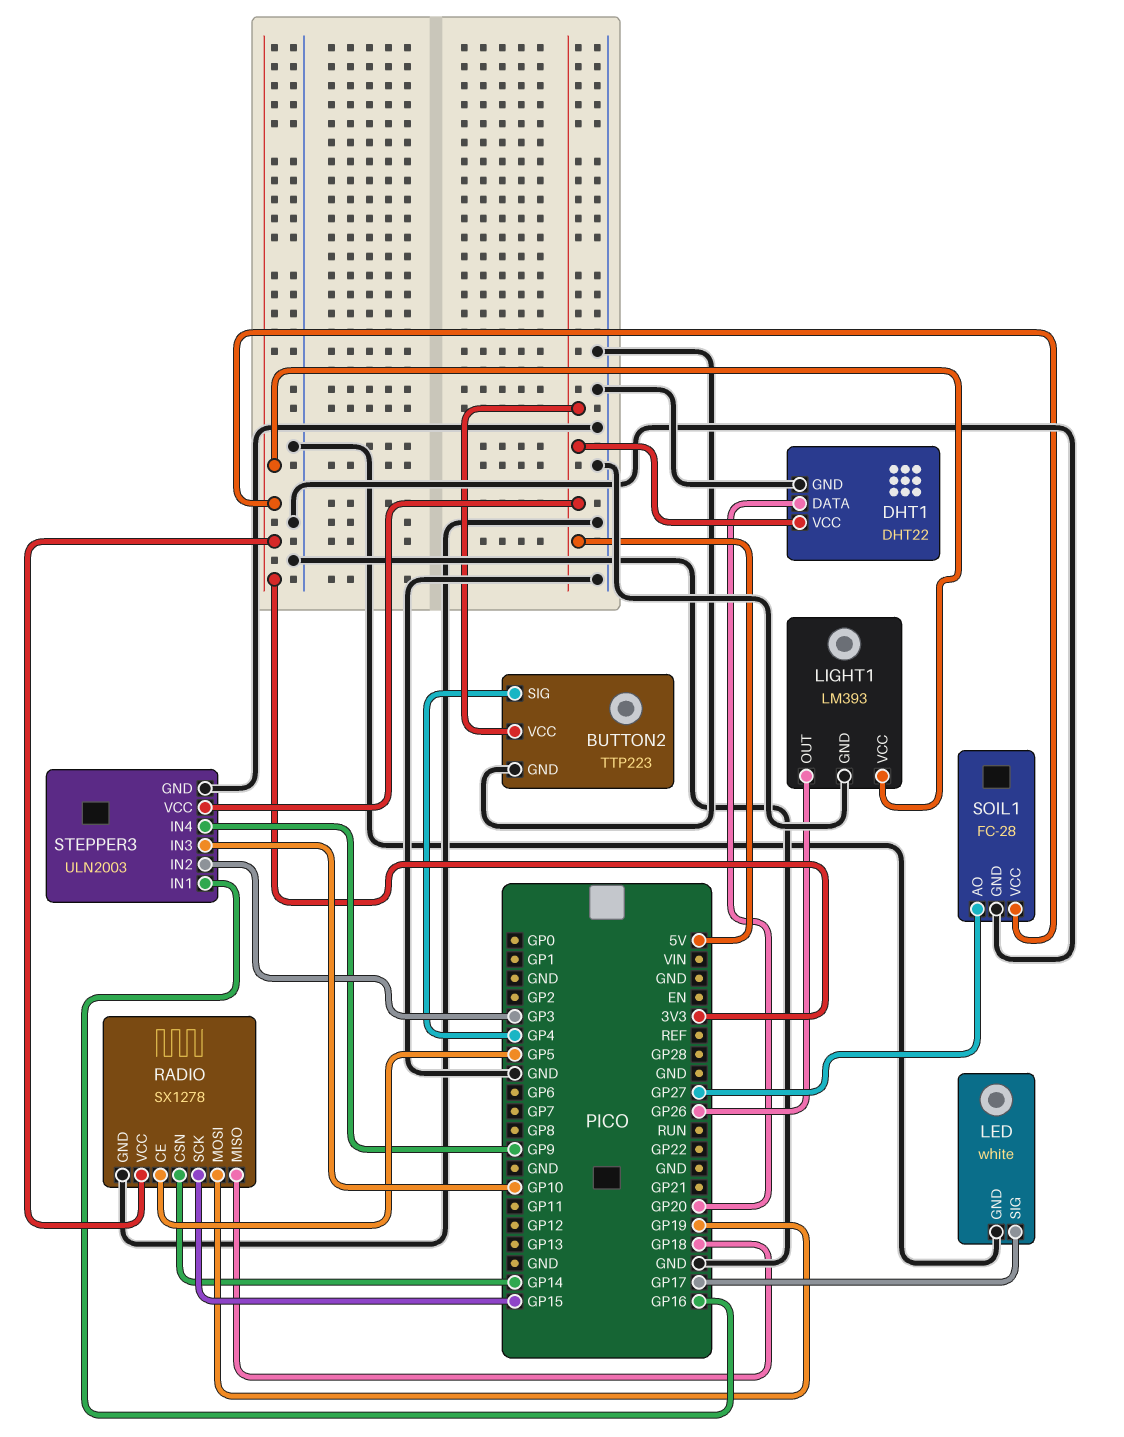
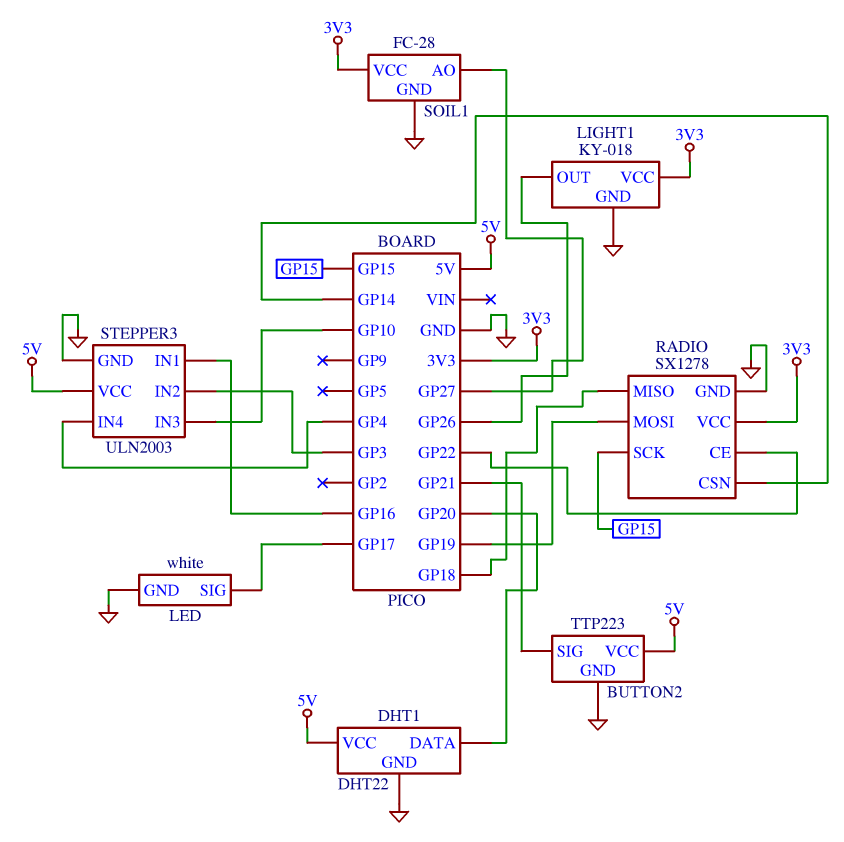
BUTTON2 pin SIG: GP4 -> GP21
LIGHT1: LM393 -> KY-018
RADIO pin CE: GP5 -> GP22
STEPPER3 pin IN4: GP9 -> GP4

